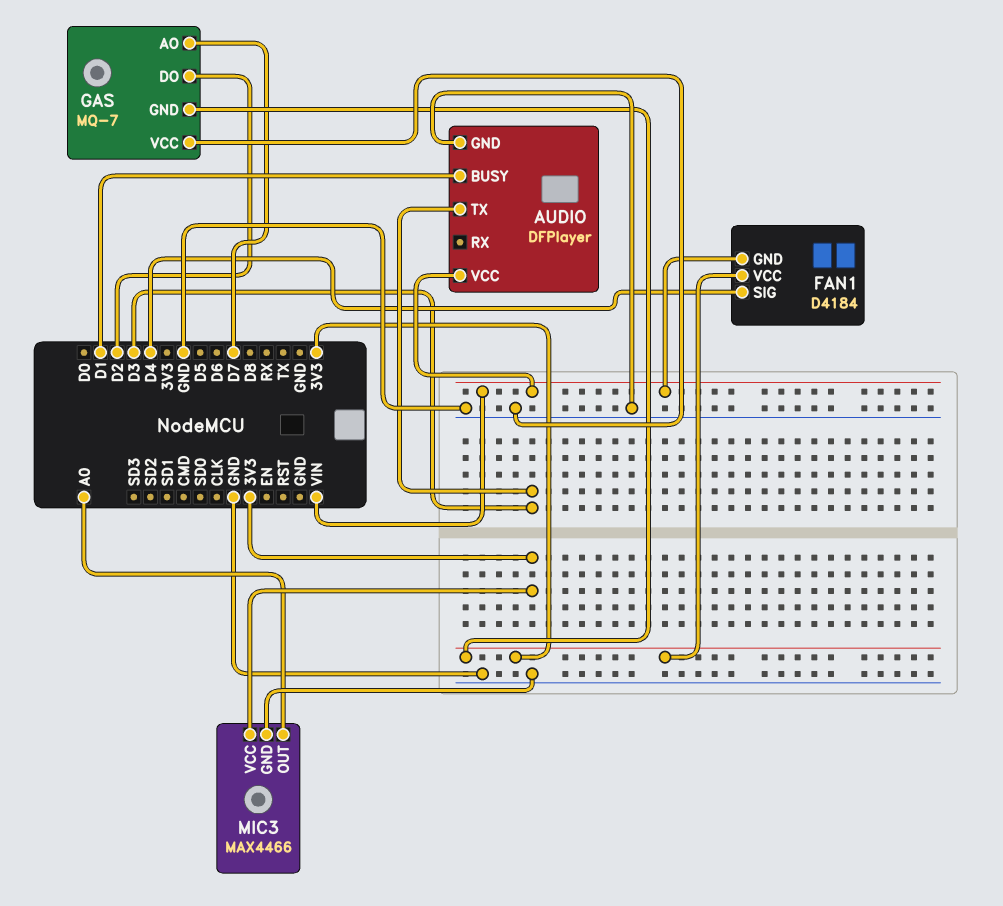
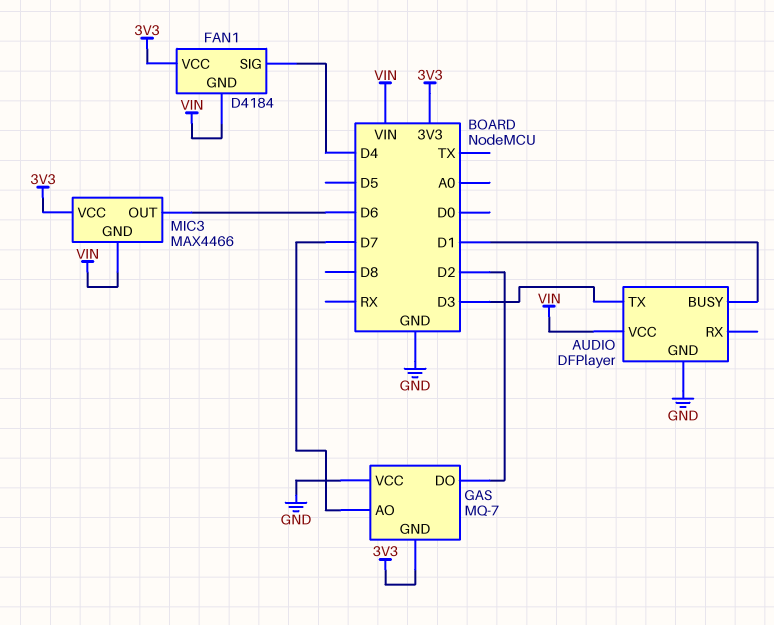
MIC3 pin GND: GND -> VIN
MIC3 pin OUT: A0 -> D6

